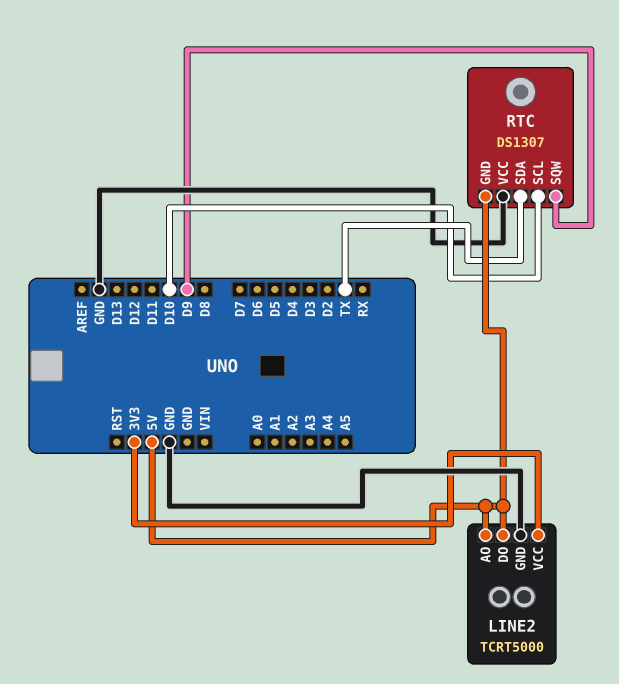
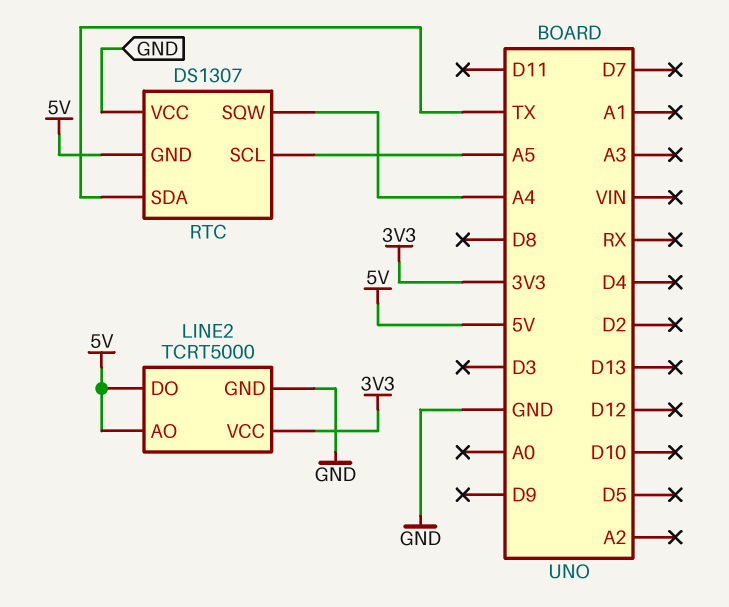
RTC pin SCL: D10 -> A5
RTC pin SQW: D9 -> A4

